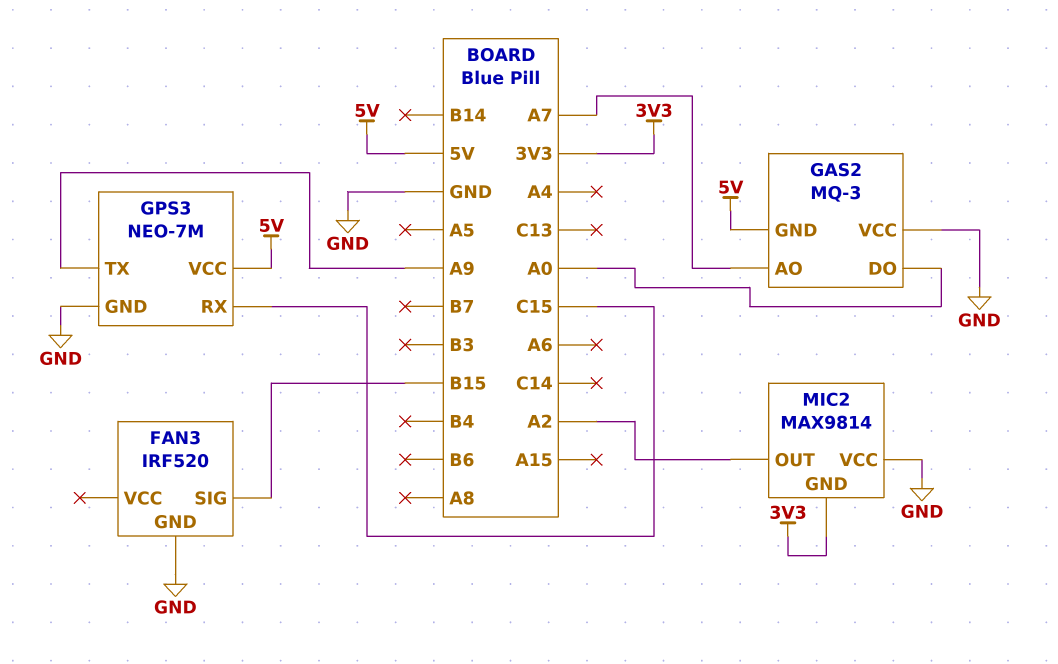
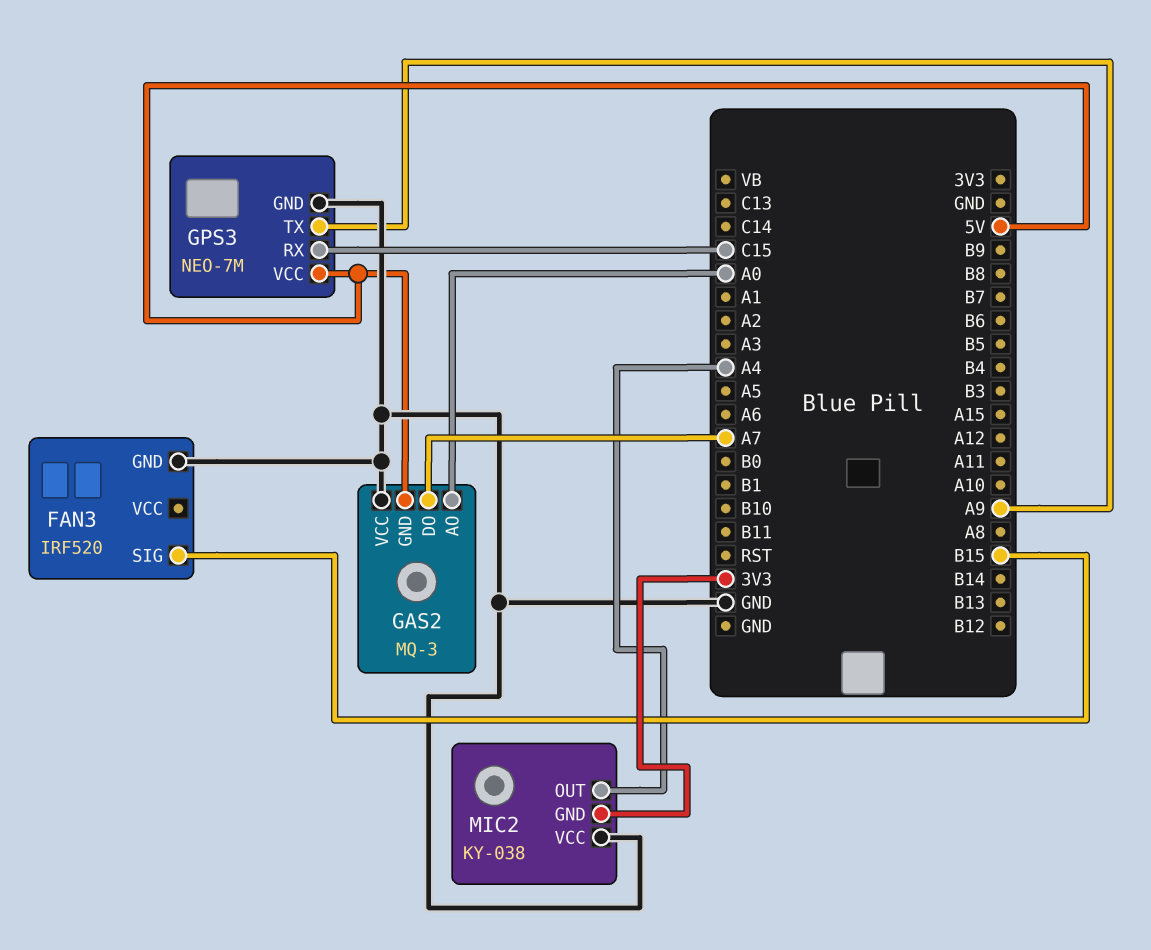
GAS2 pin AO: A7 -> A0
GAS2 pin DO: A0 -> A7
MIC2: MAX9814 -> KY-038
MIC2 pin OUT: A2 -> A4

